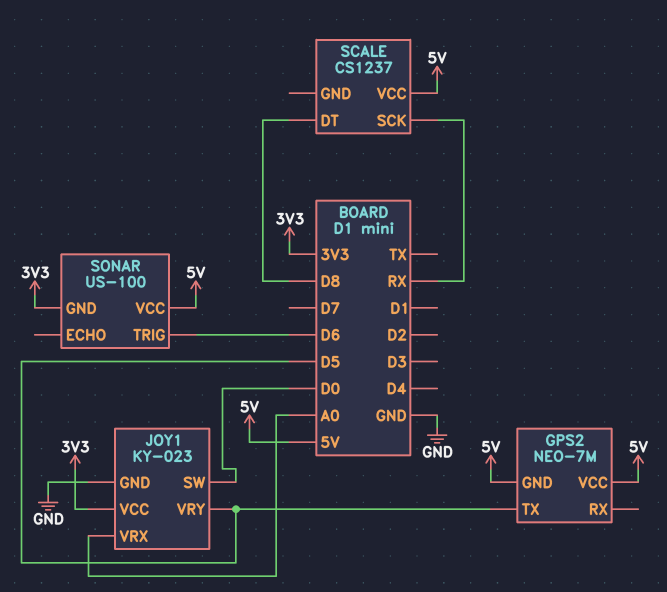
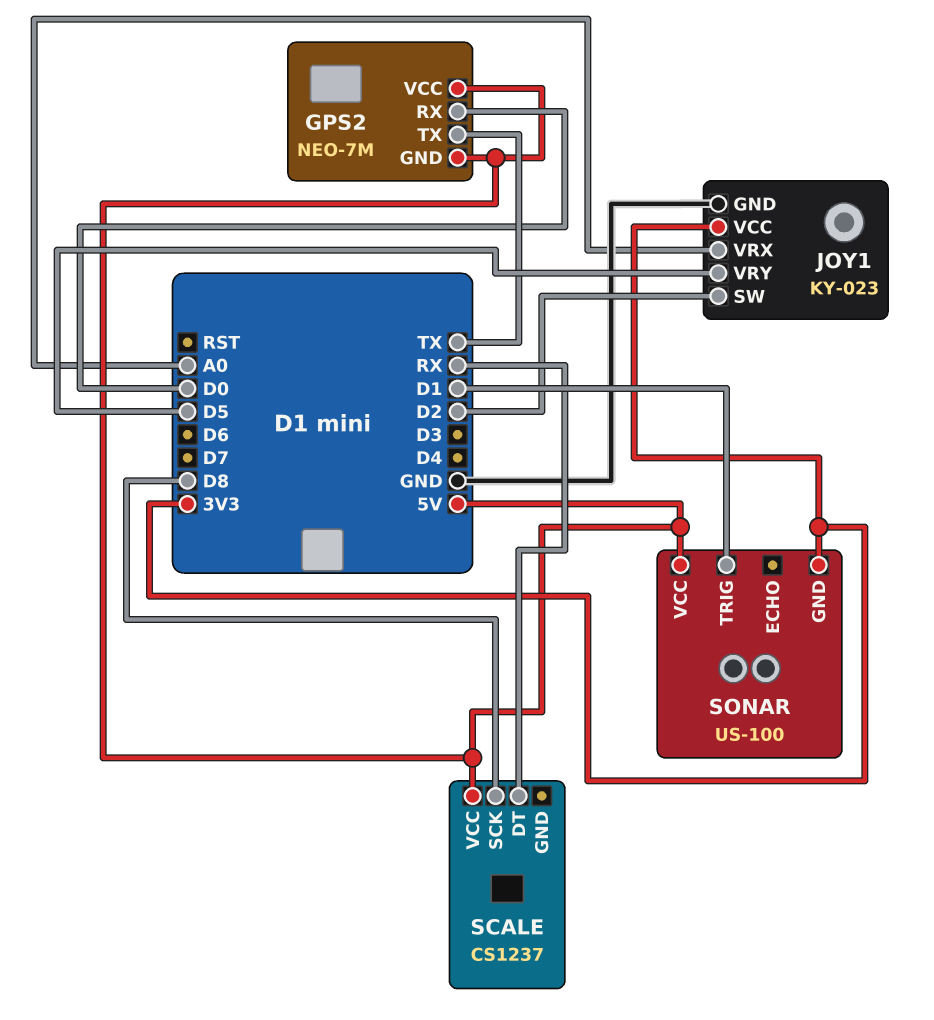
GPS2 pin RX: none -> D0
GPS2 pin TX: D5 -> TX
JOY1 pin SW: D0 -> D2
SCALE pin DT: D8 -> RX
SCALE pin SCK: RX -> D8
SONAR pin TRIG: D6 -> D1

